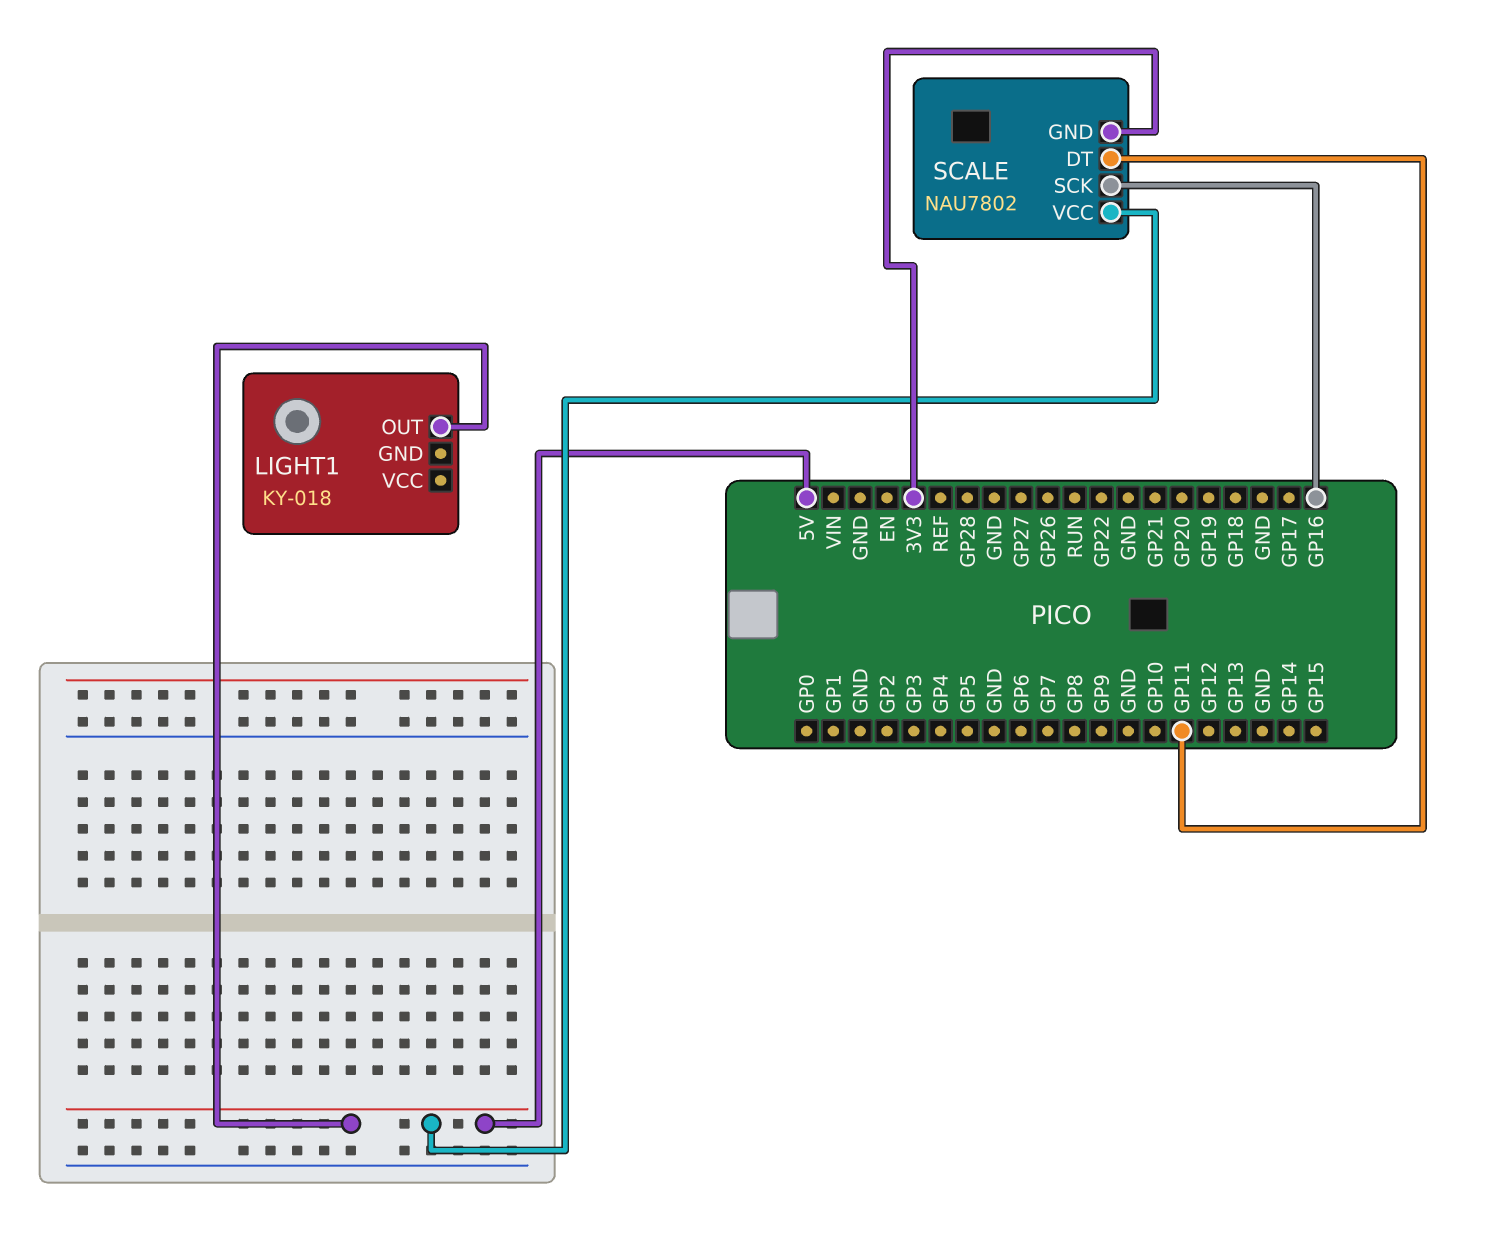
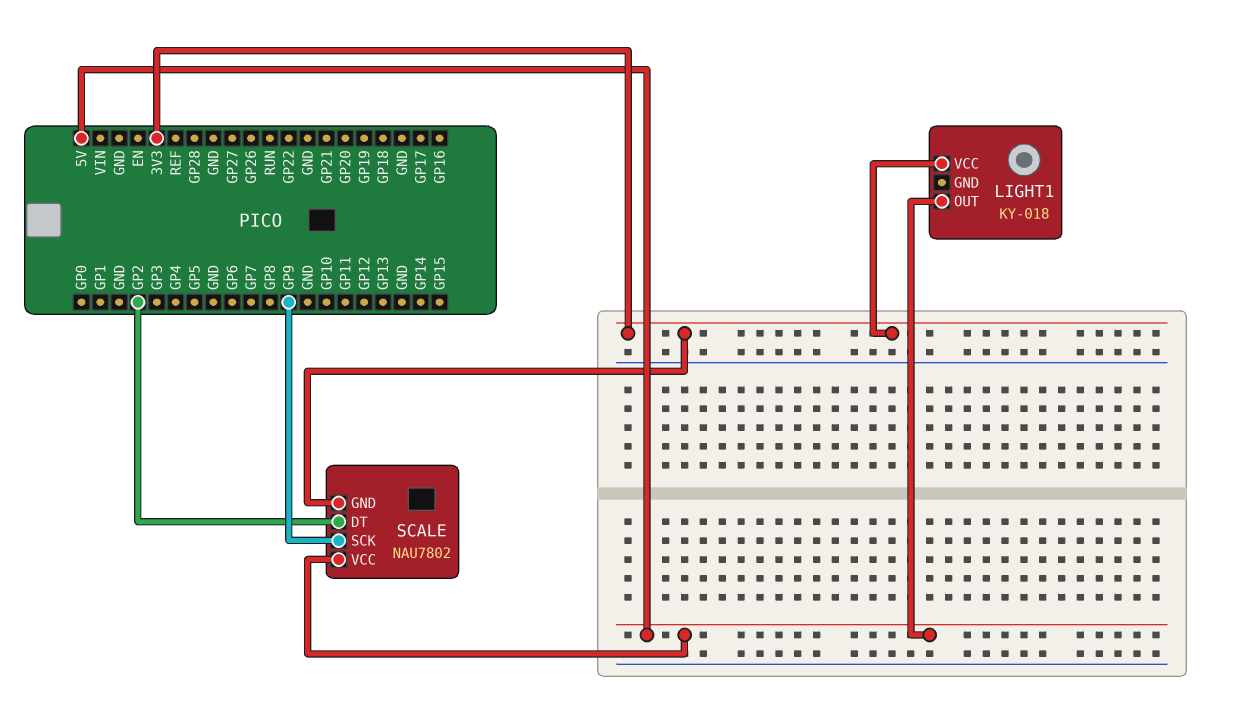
LIGHT1 pin VCC: none -> 3V3
SCALE pin DT: GP11 -> GP2
SCALE pin SCK: GP16 -> GP9

